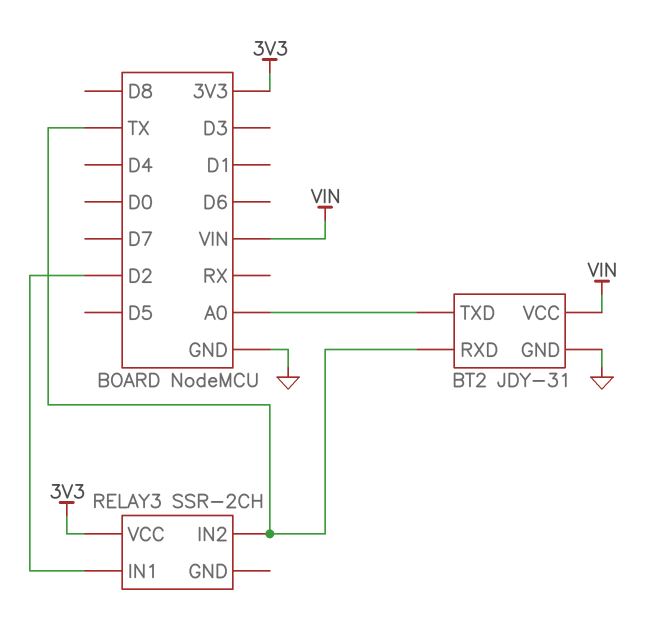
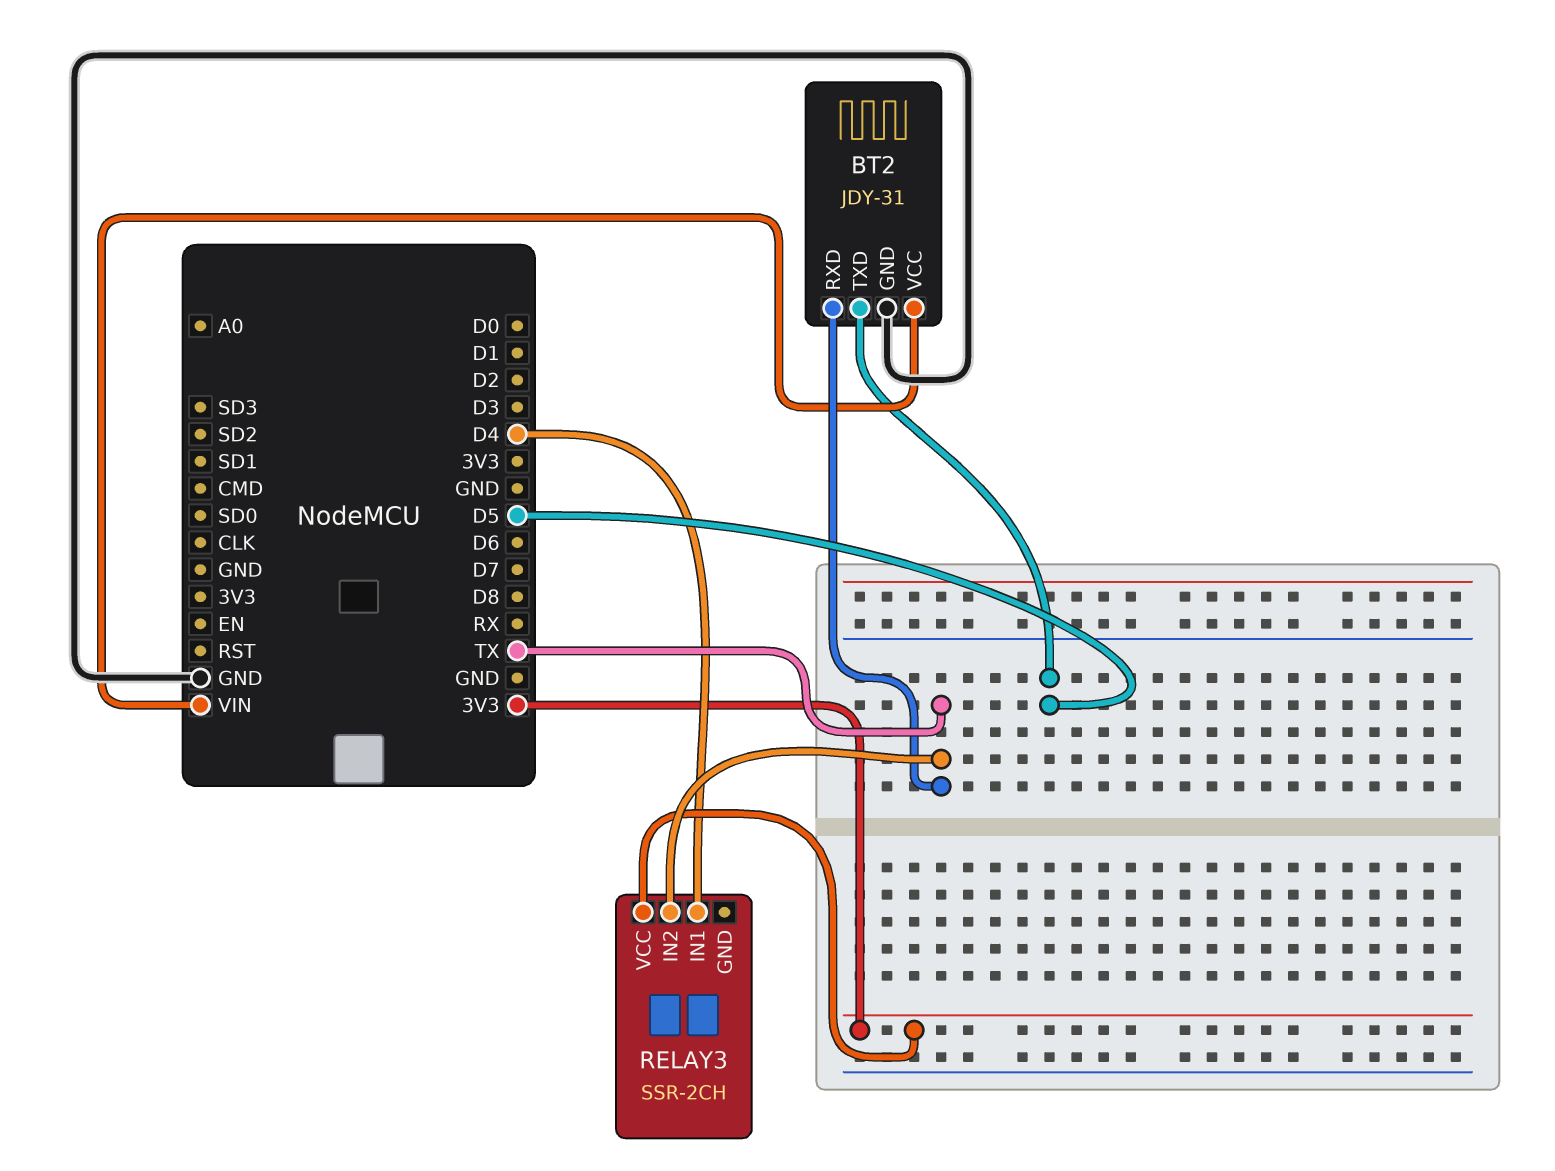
BT2 pin TXD: A0 -> D5
RELAY3 pin IN1: D2 -> D4

